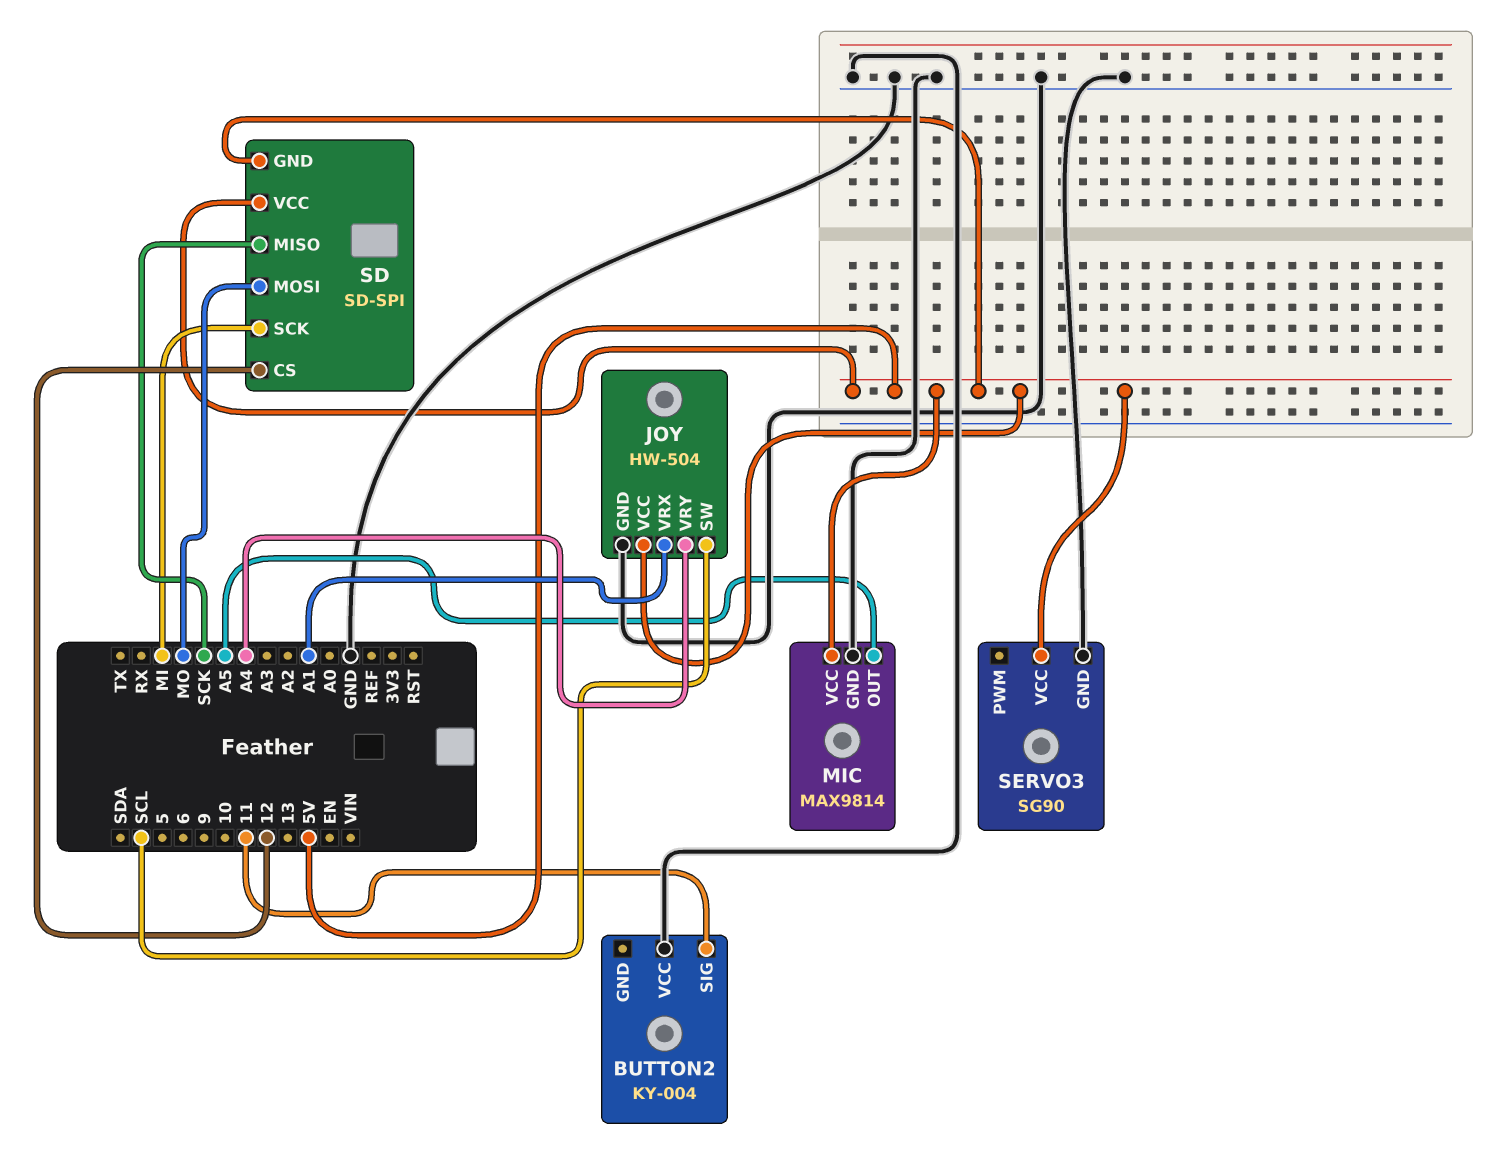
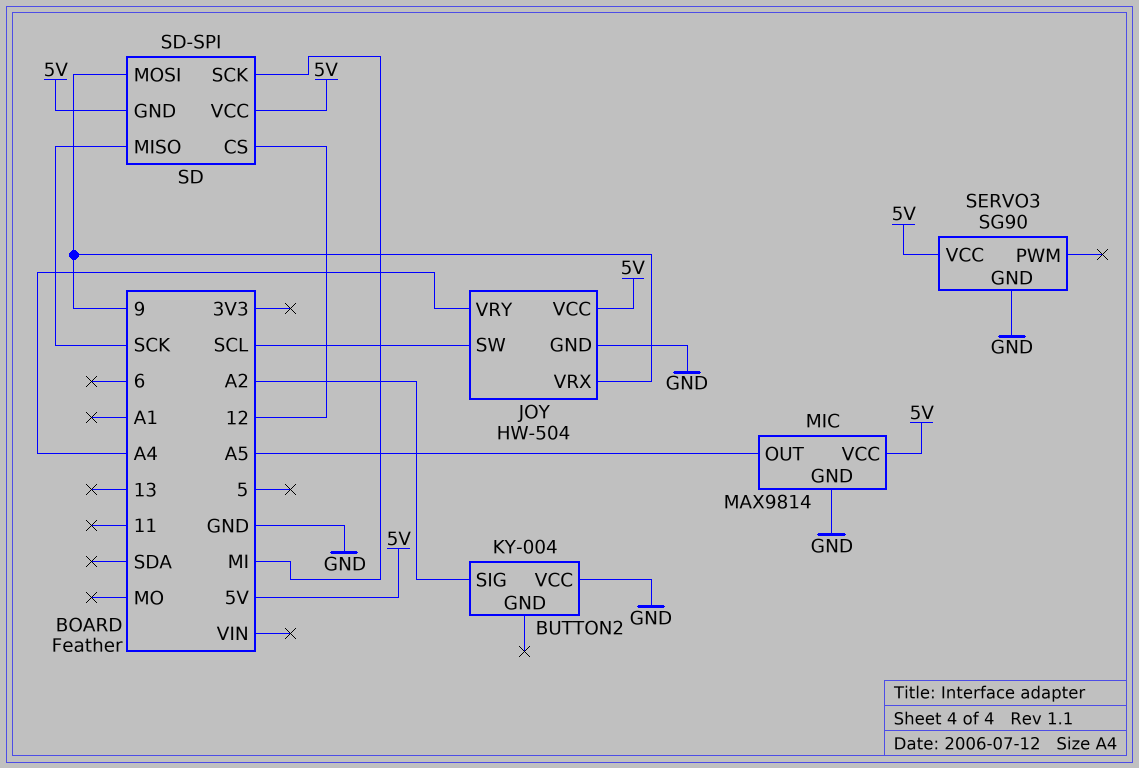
BUTTON2 pin SIG: 11 -> A2
JOY pin VRX: A1 -> 9
SD pin MOSI: MO -> 9

